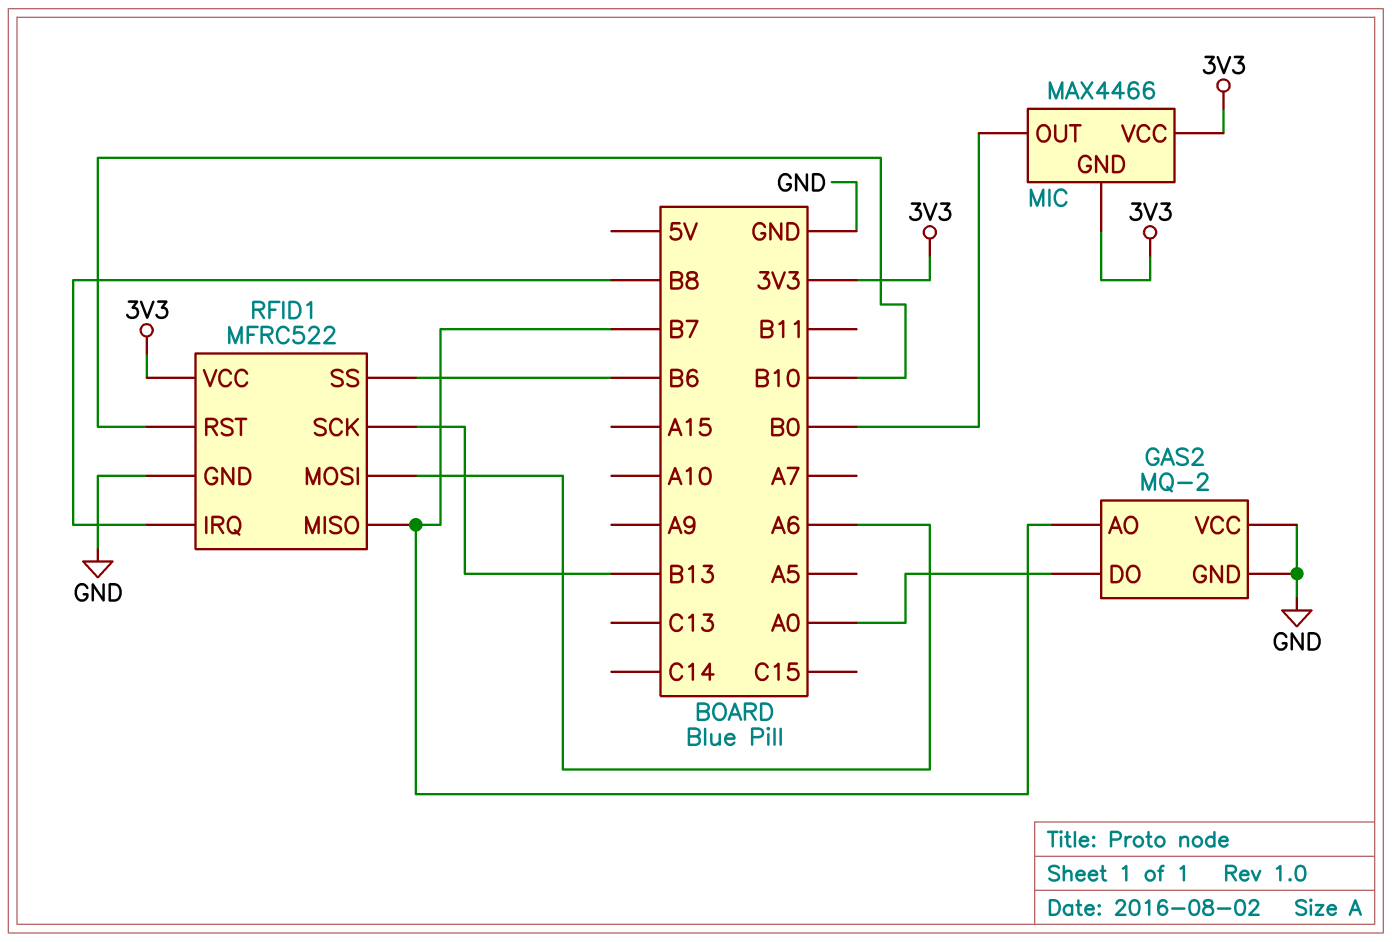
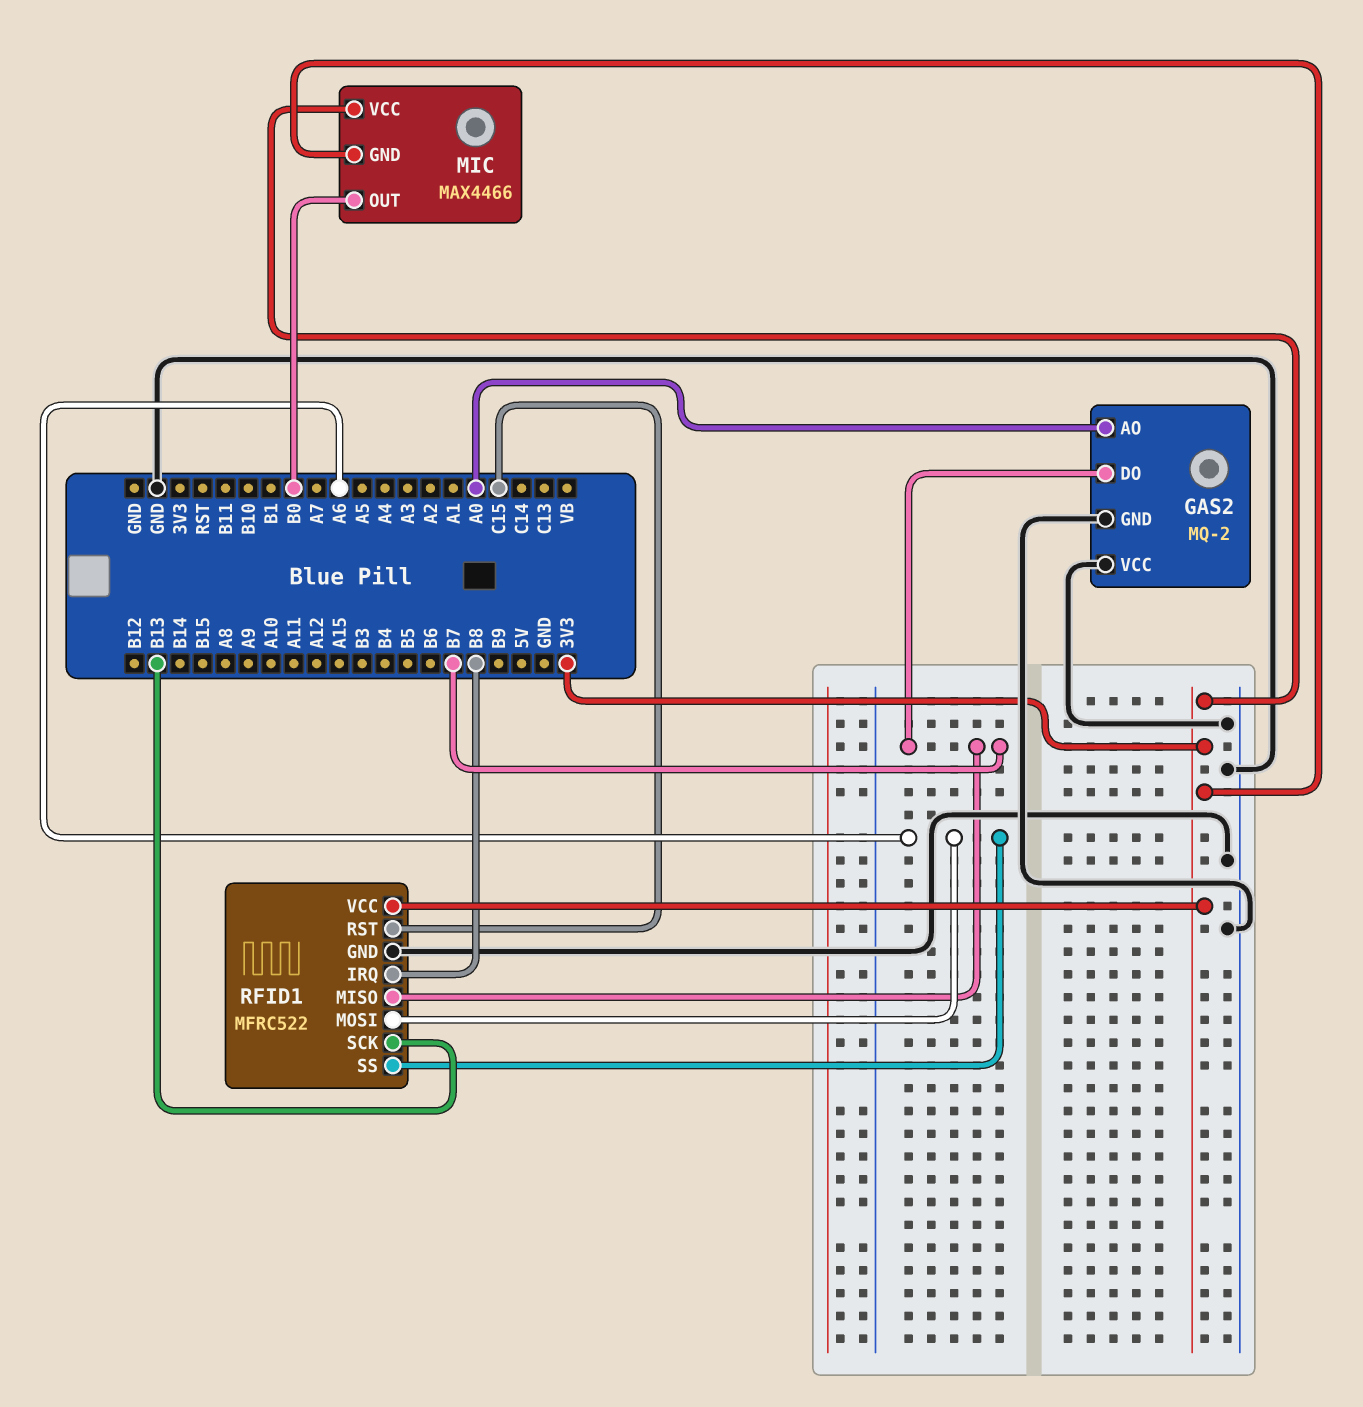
GAS2 pin AO: B7 -> A0
GAS2 pin DO: A0 -> B7
RFID1 pin RST: B10 -> C15
RFID1 pin SS: B6 -> A6

